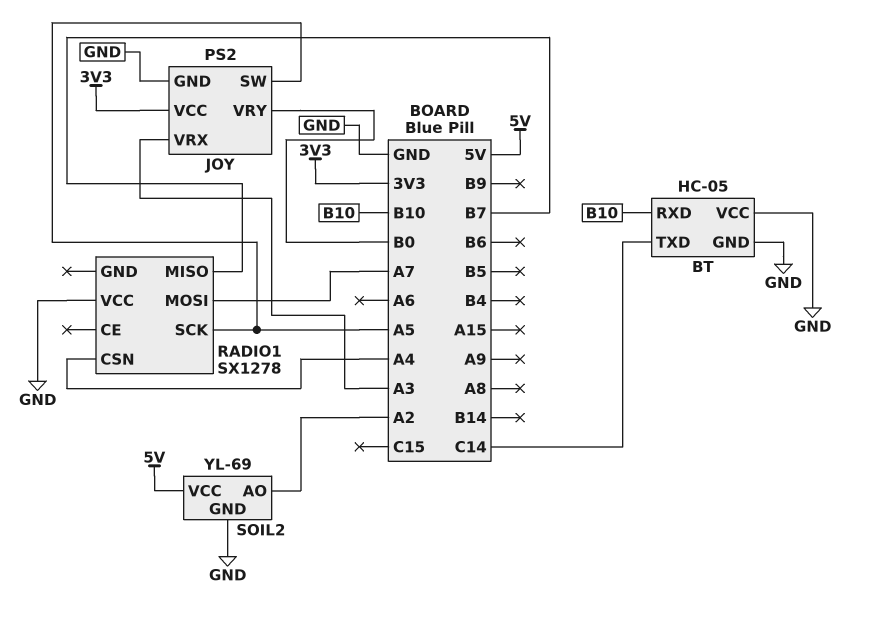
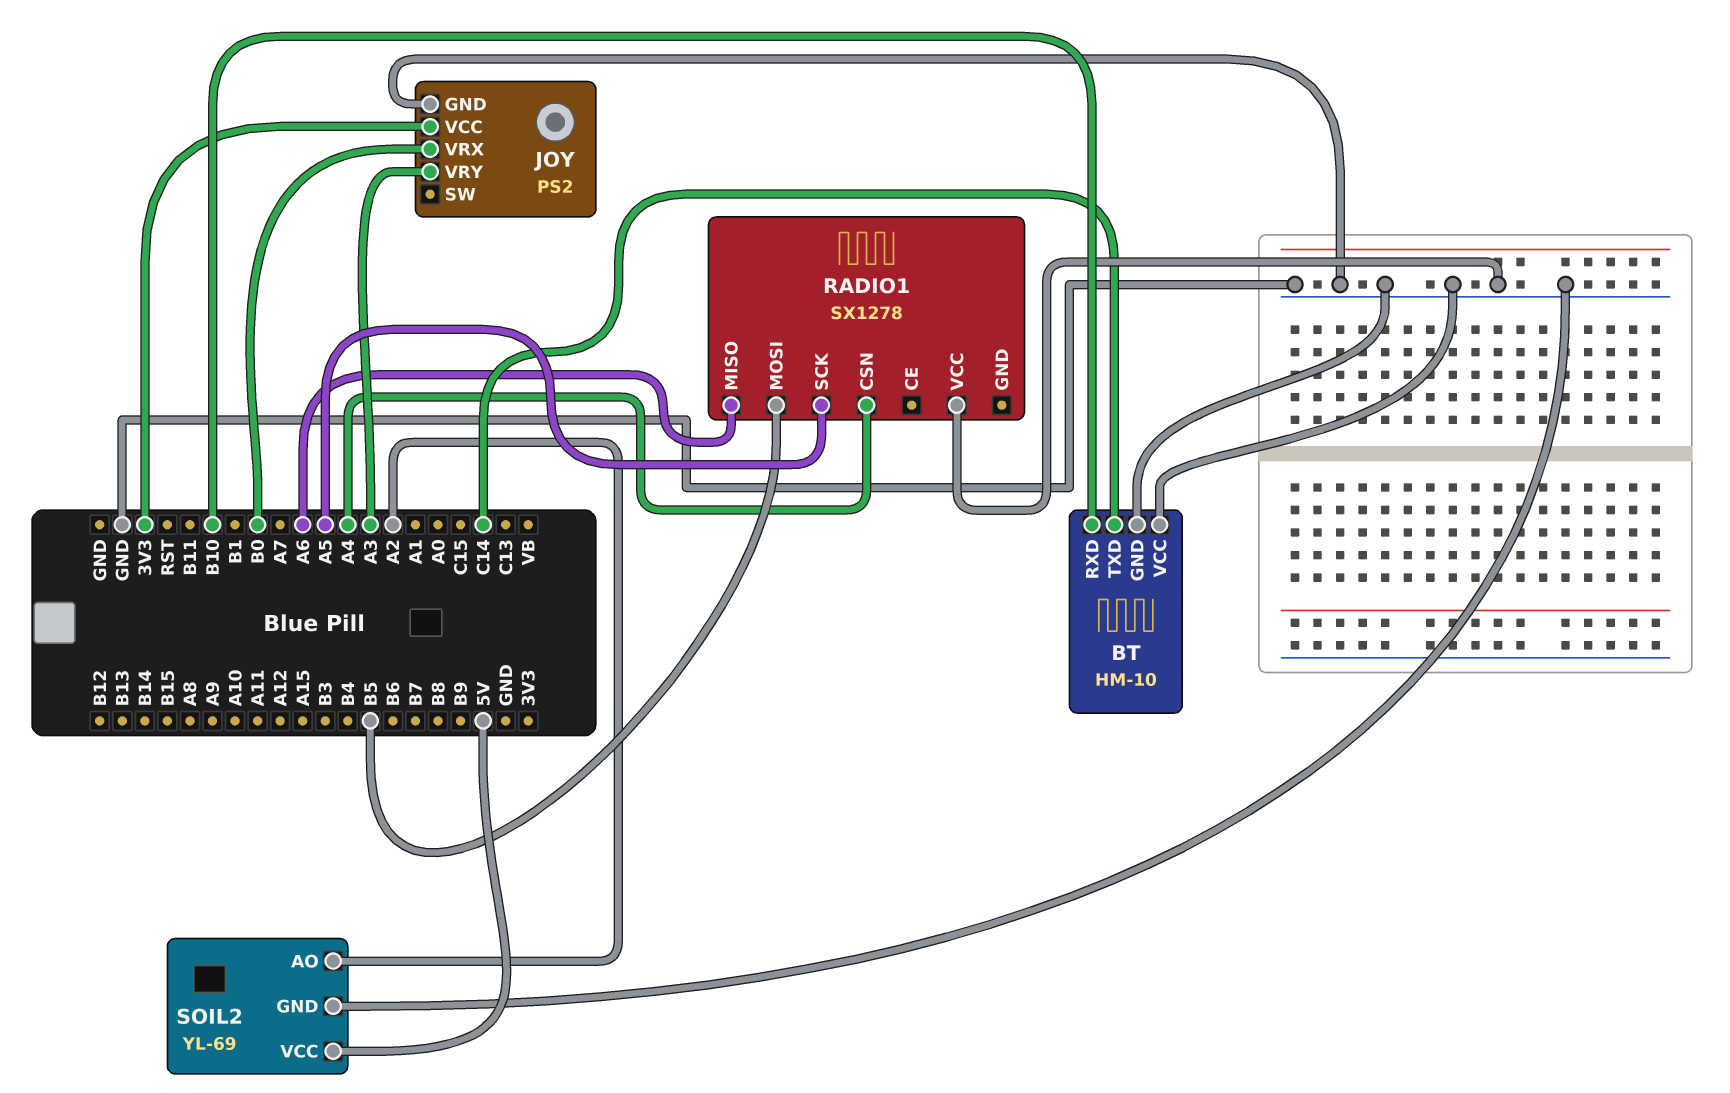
BT: HC-05 -> HM-10
JOY pin SW: A5 -> none
JOY pin VRX: A3 -> B0
JOY pin VRY: B0 -> A3
RADIO1 pin MISO: B7 -> A6
RADIO1 pin MOSI: A7 -> B5

